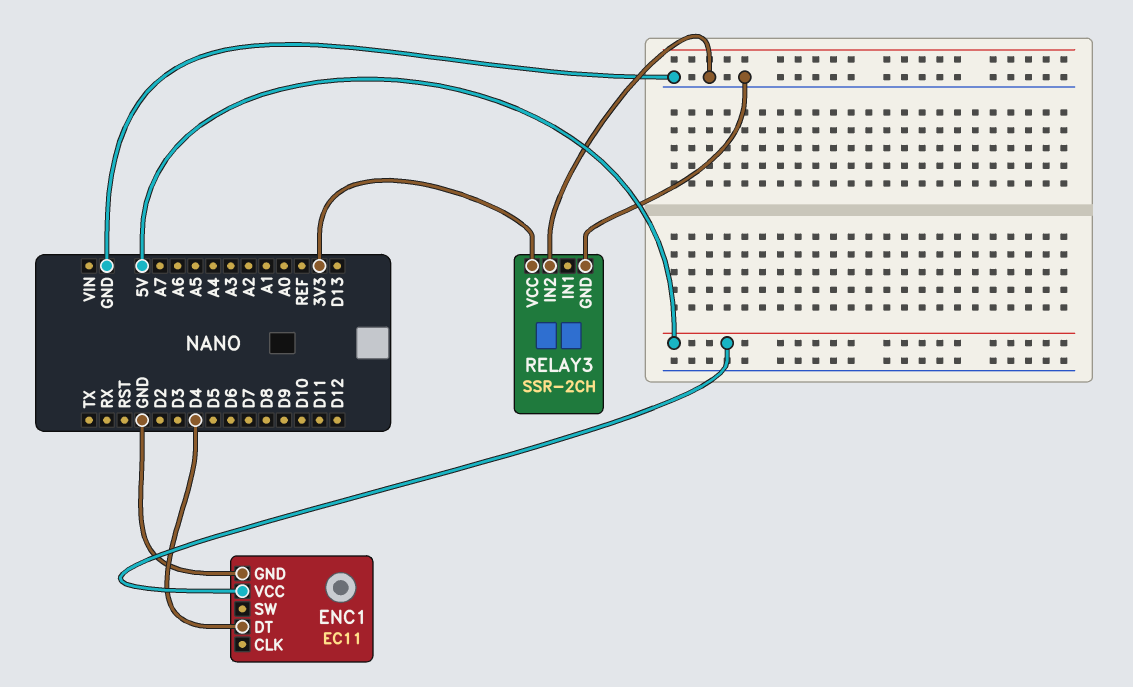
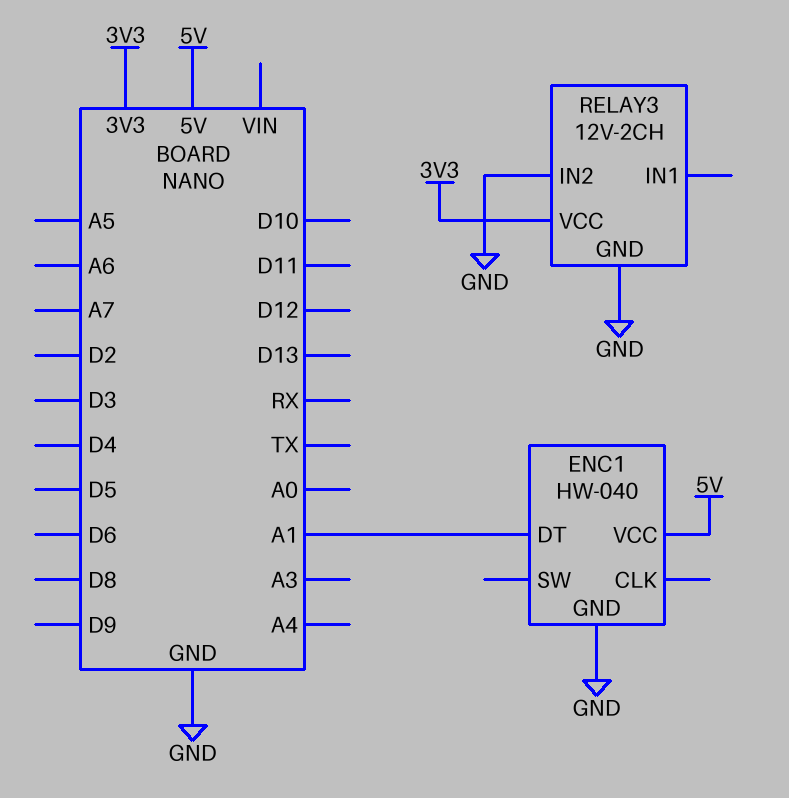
ENC1: EC11 -> HW-040
ENC1 pin DT: D4 -> A1
RELAY3: SSR-2CH -> 12V-2CH

